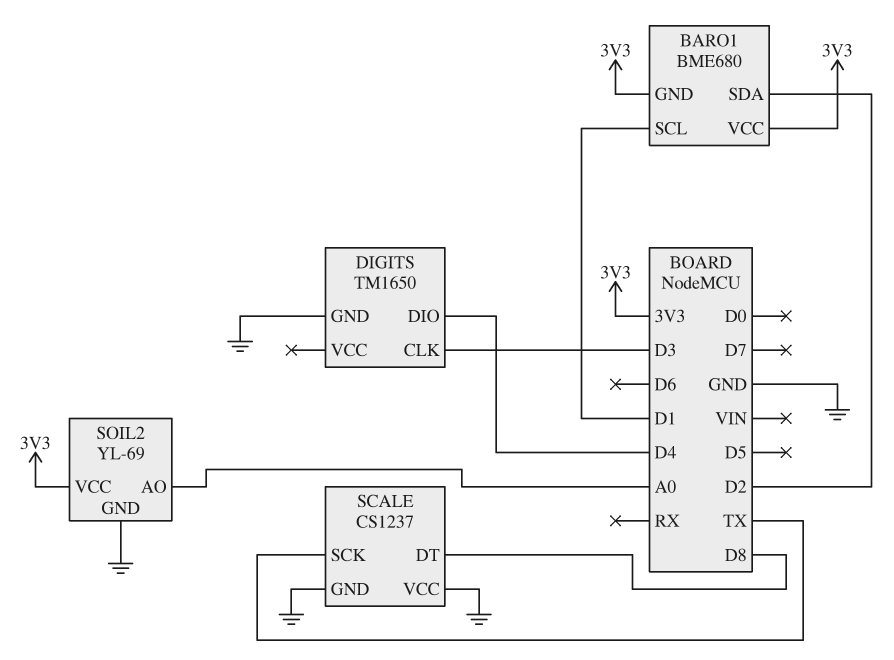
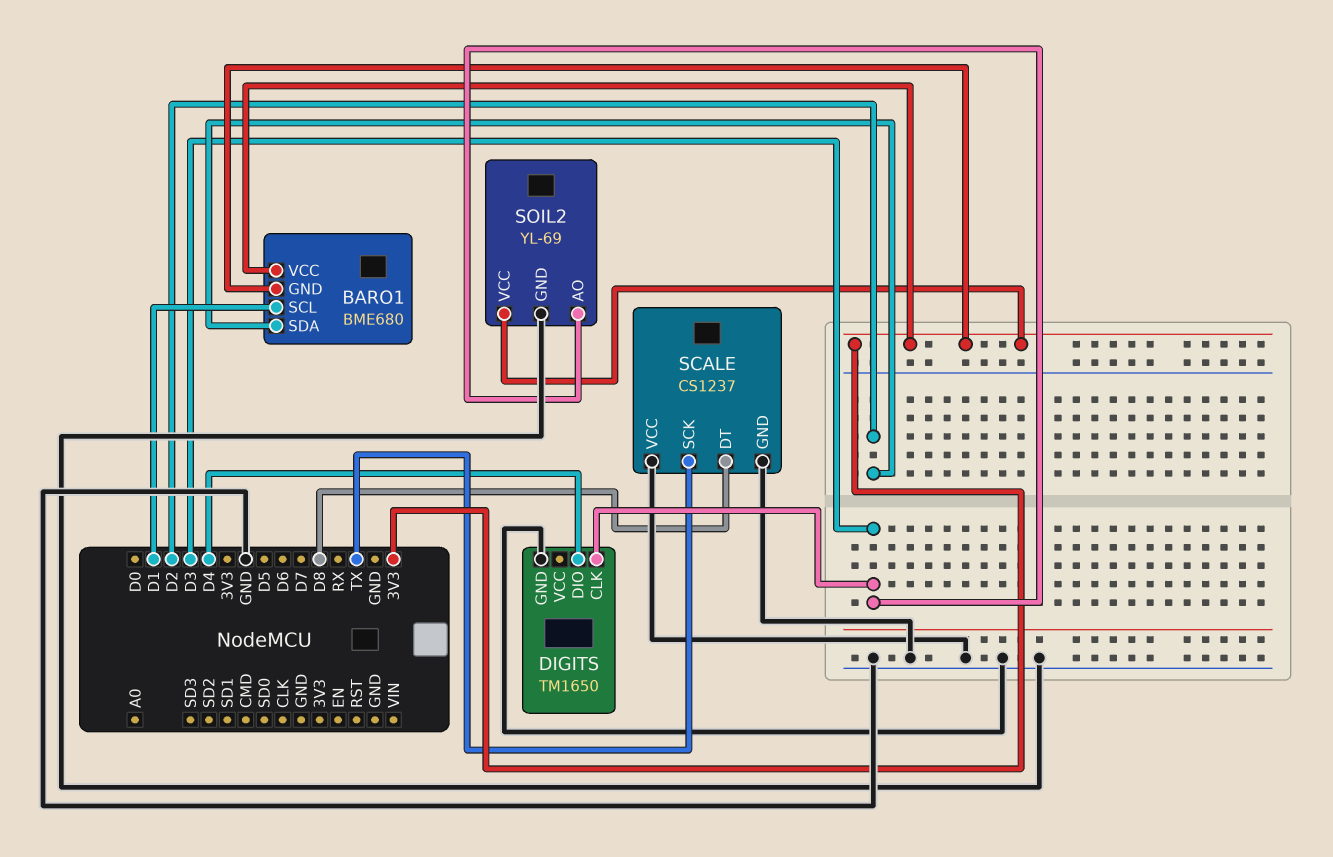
SOIL2 pin AO: A0 -> D3

